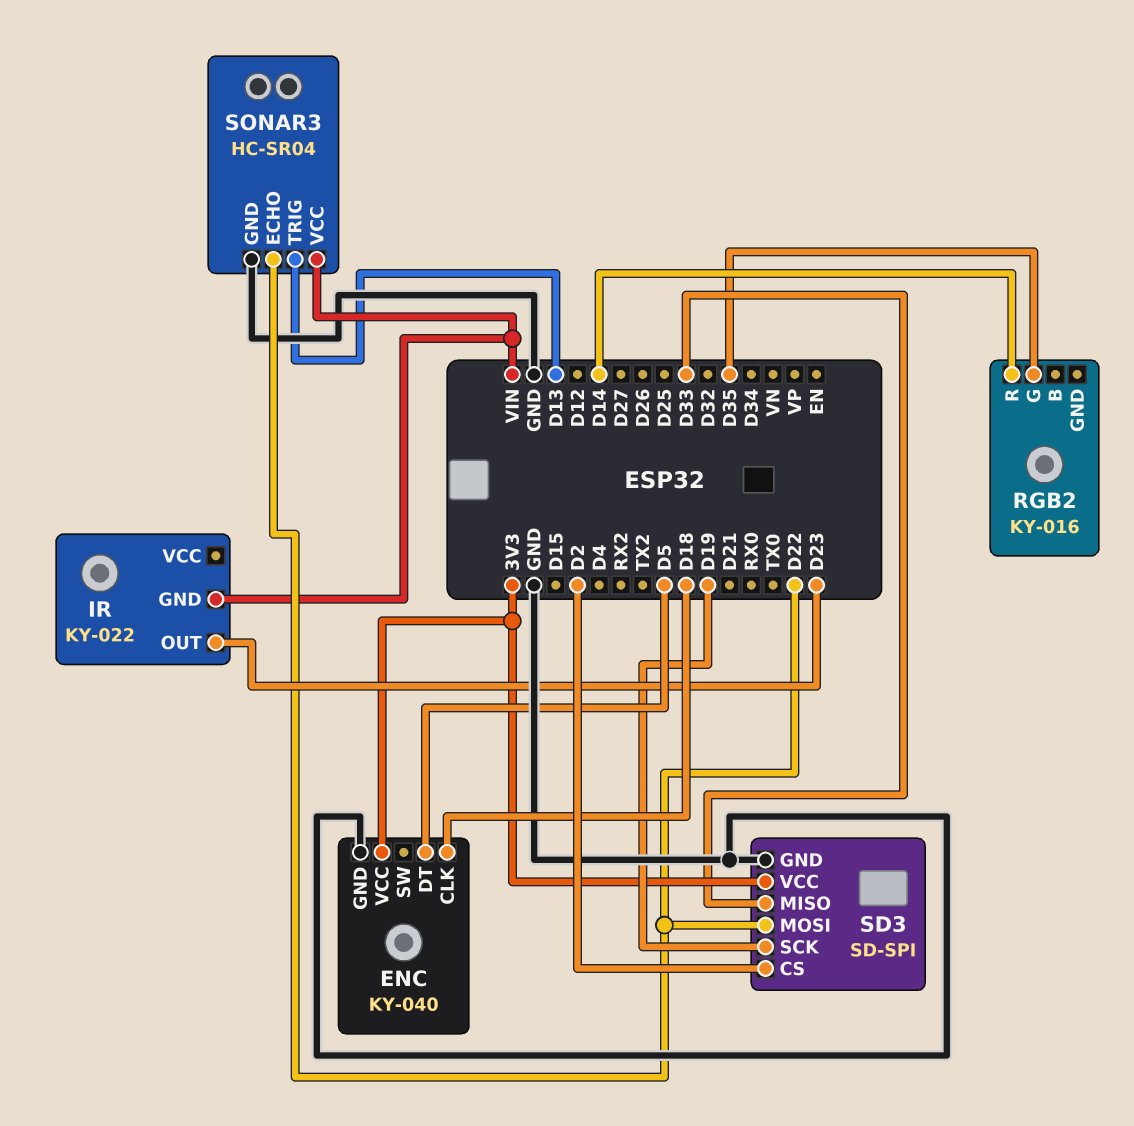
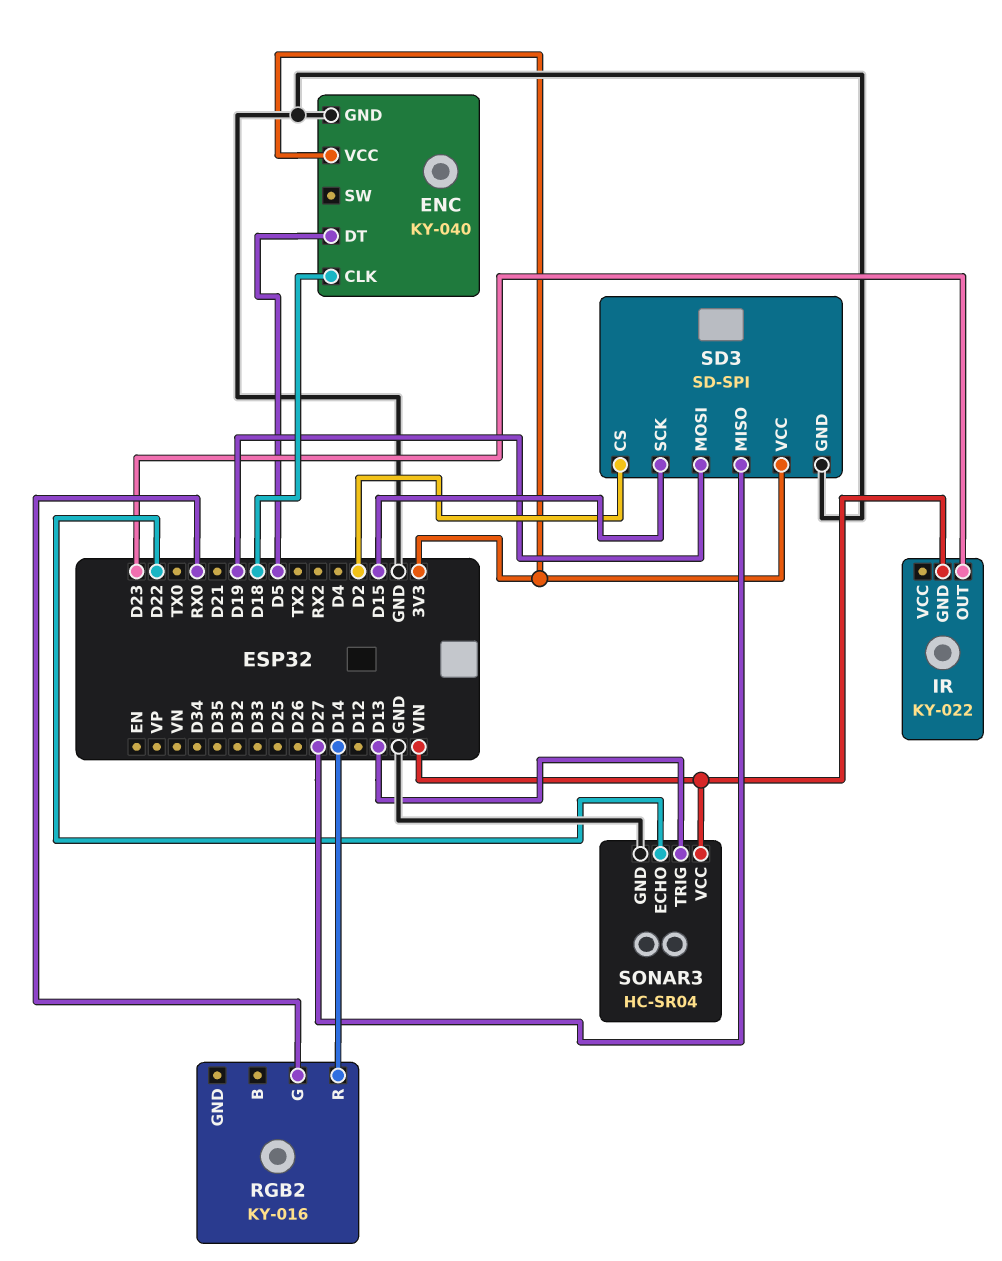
RGB2 pin G: D35 -> RX0
SD3 pin MISO: D33 -> D27
SD3 pin MOSI: D22 -> D19
SD3 pin SCK: D19 -> D15

